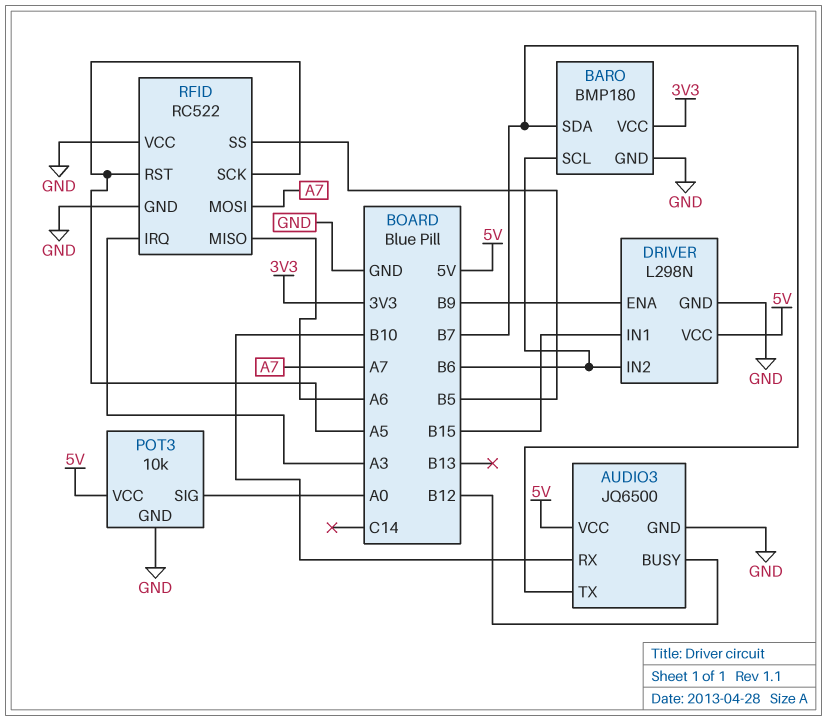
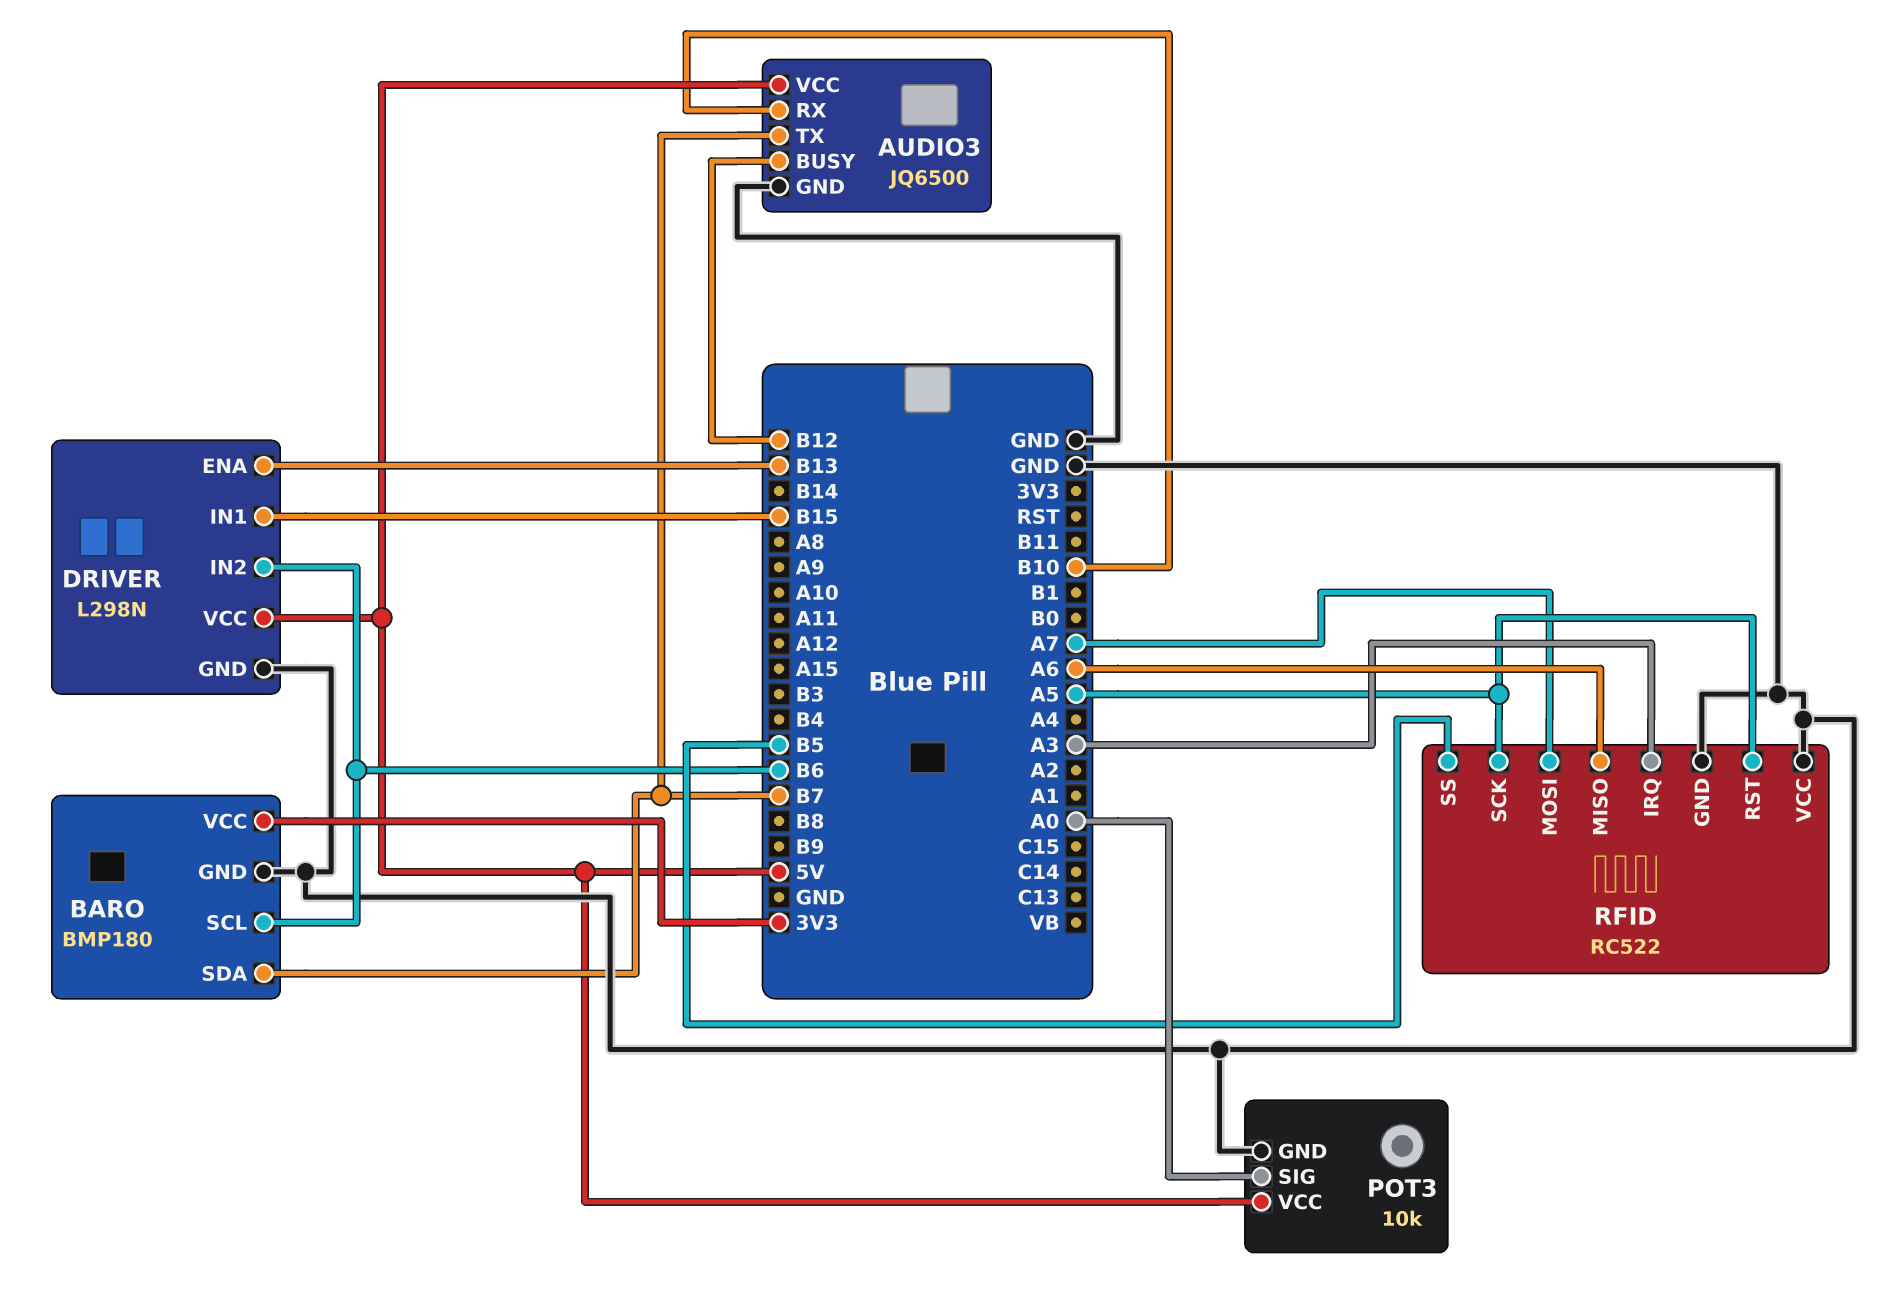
DRIVER pin ENA: B9 -> B13

